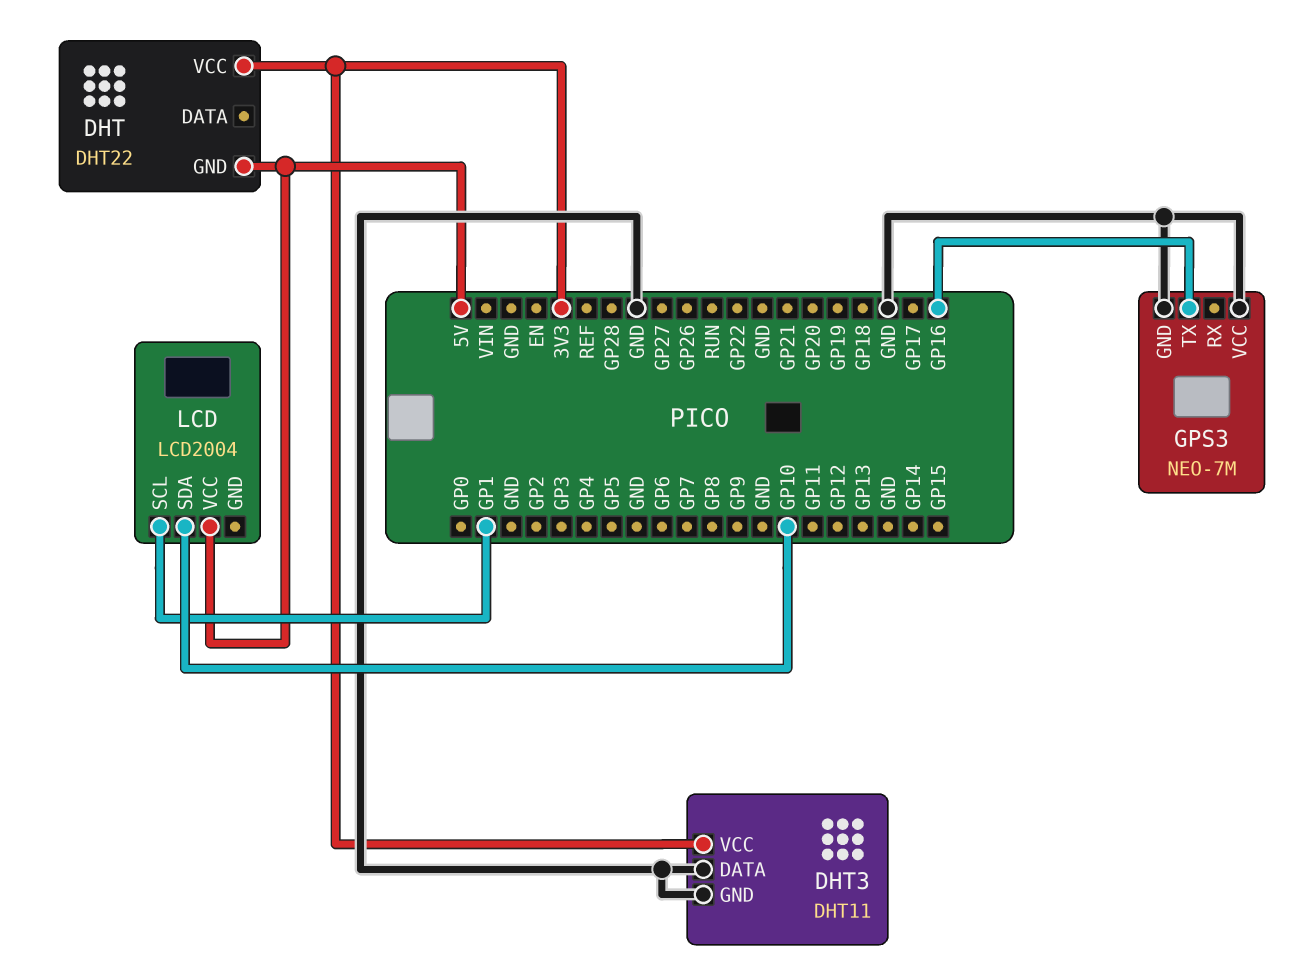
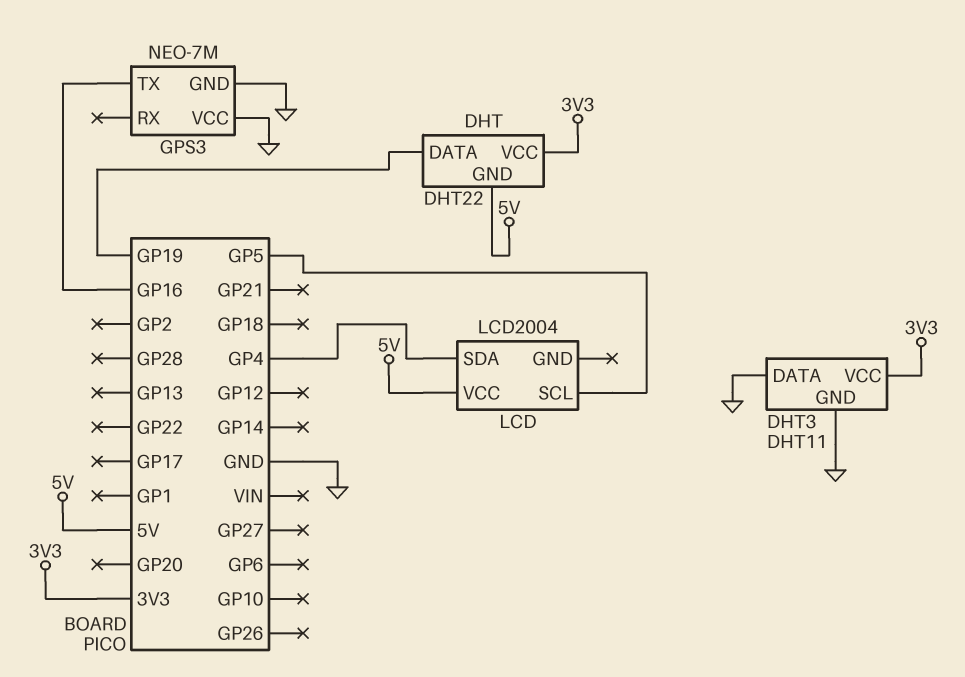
DHT pin DATA: none -> GP19
LCD pin SCL: GP1 -> GP5
LCD pin SDA: GP10 -> GP4

